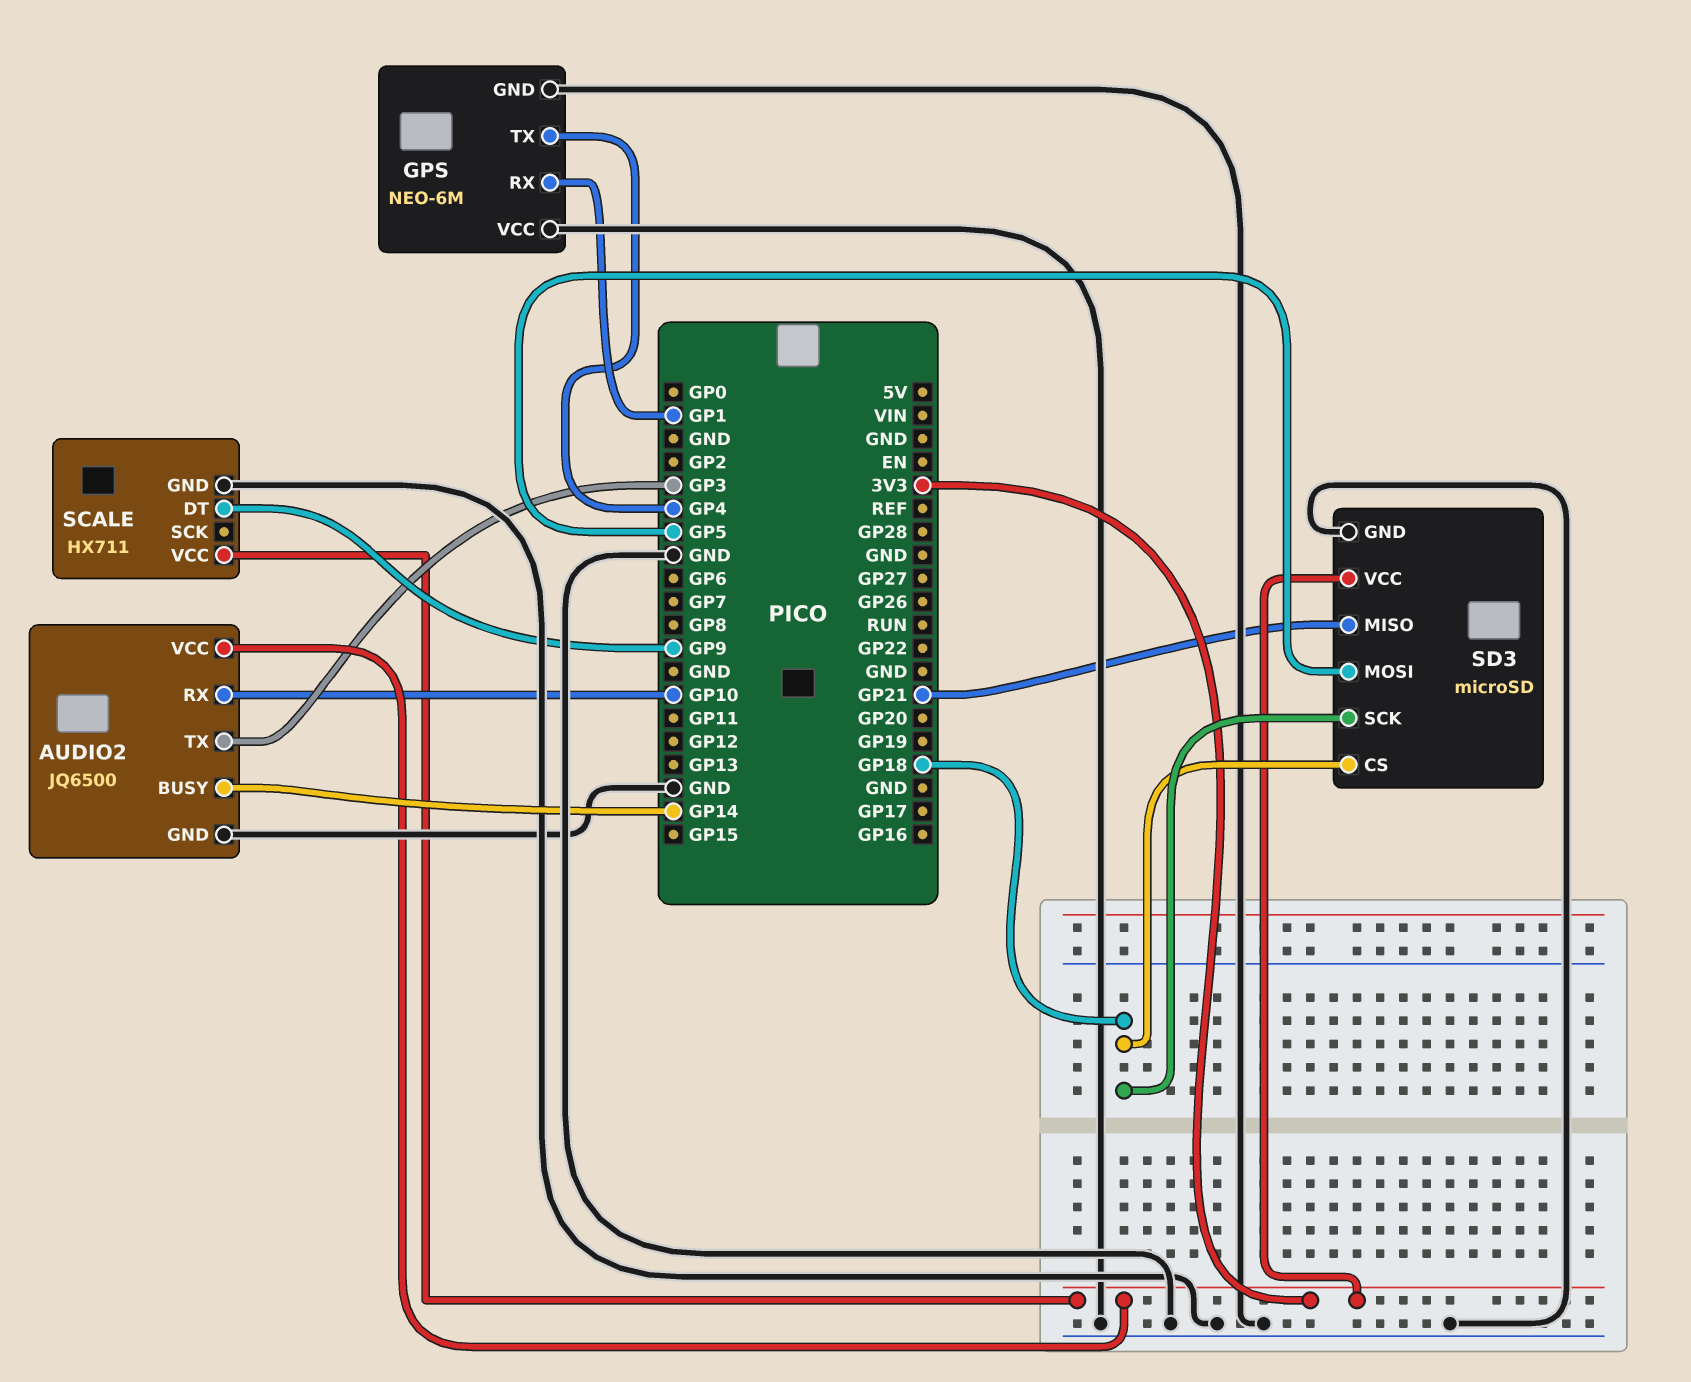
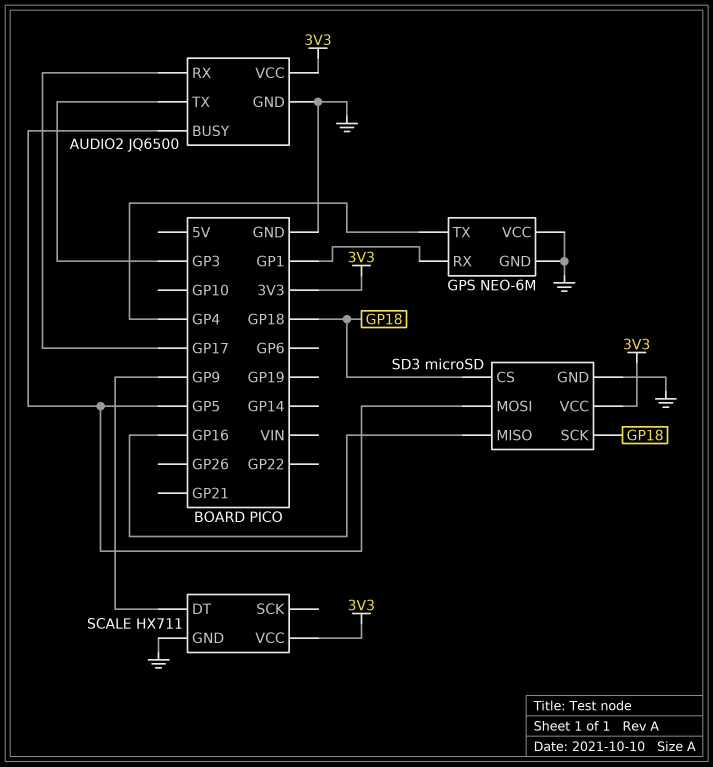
AUDIO2 pin BUSY: GP14 -> GP5
AUDIO2 pin RX: GP10 -> GP17
SD3 pin MISO: GP21 -> GP16

